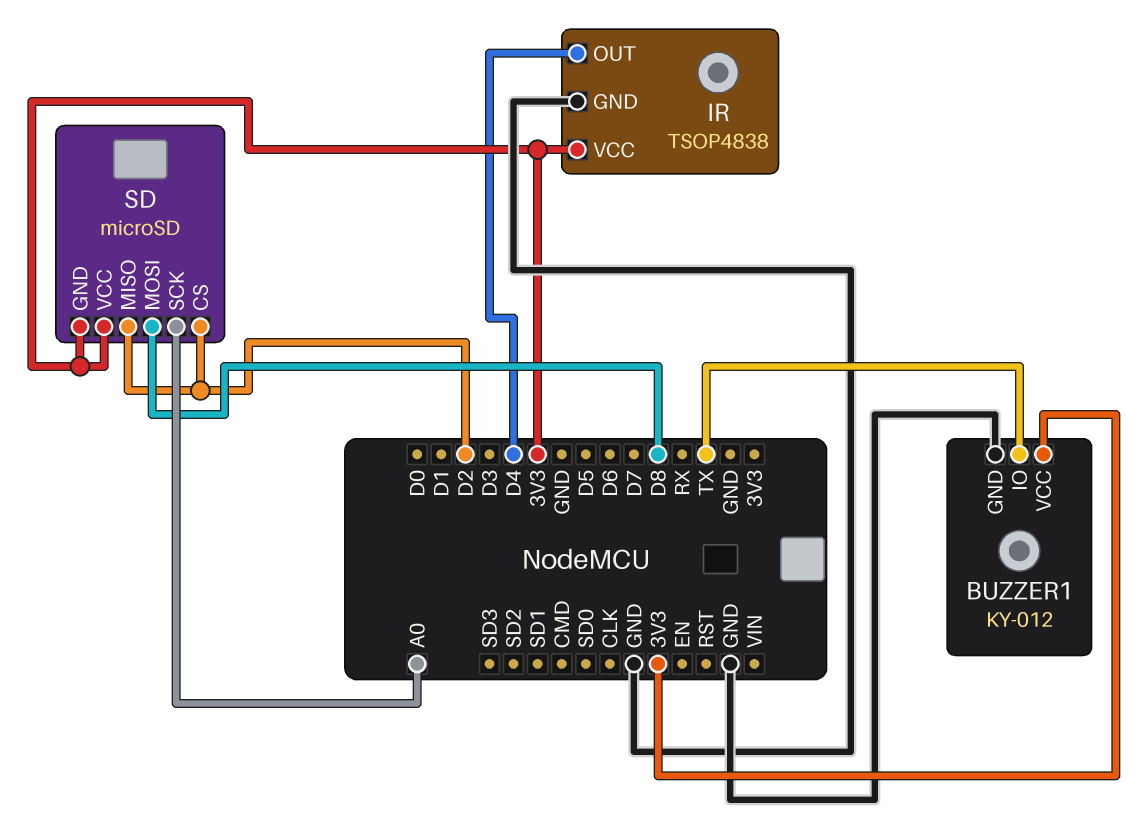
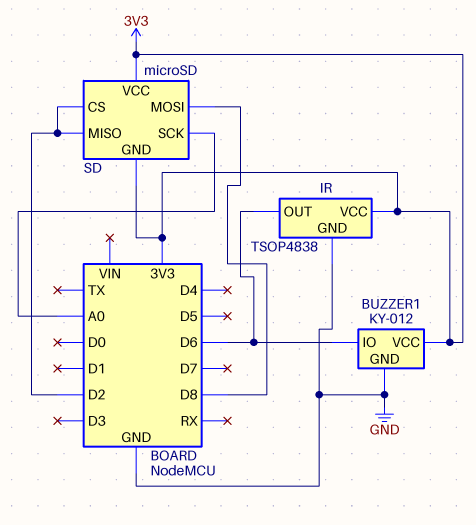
BUZZER1 pin IO: TX -> D6
IR pin OUT: D4 -> D6

